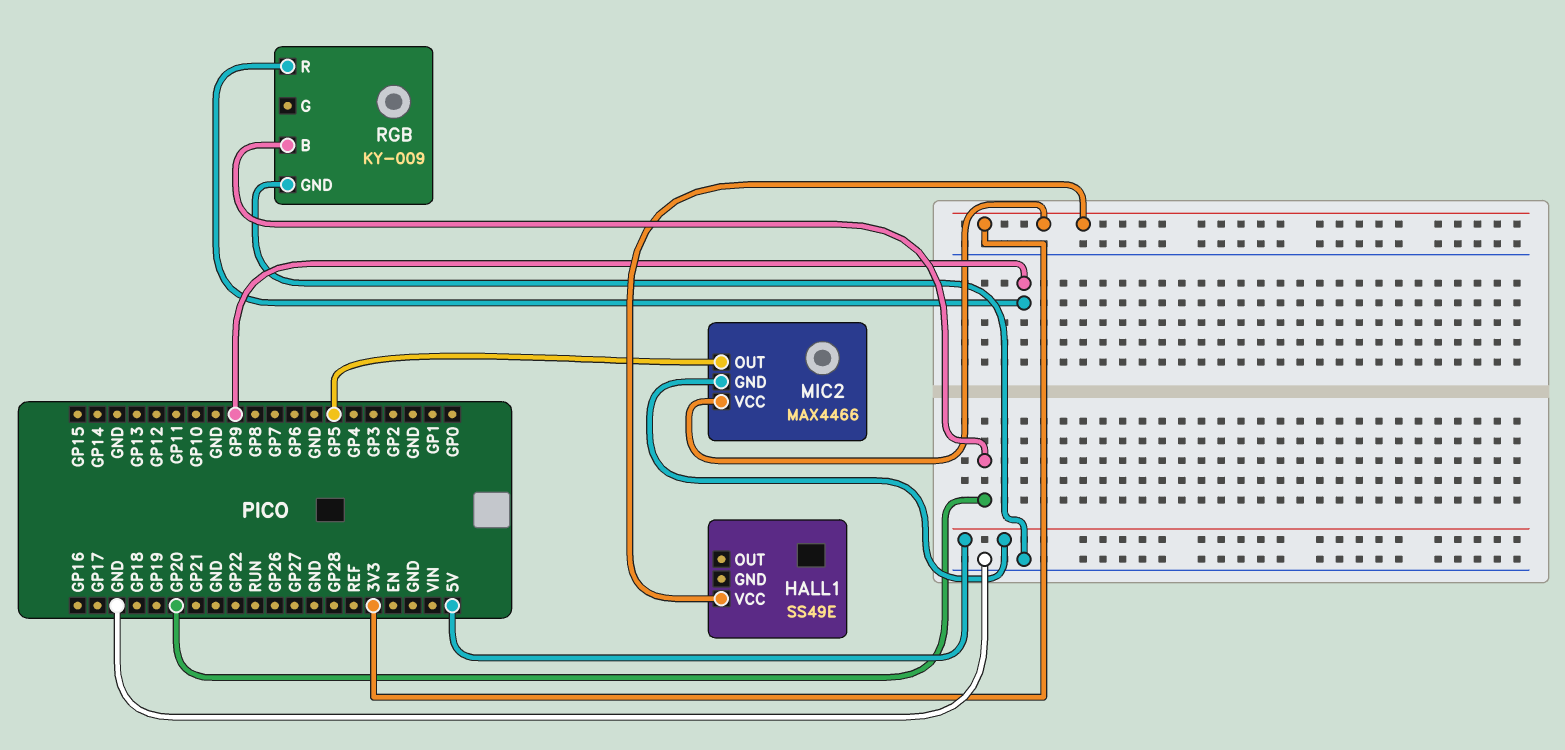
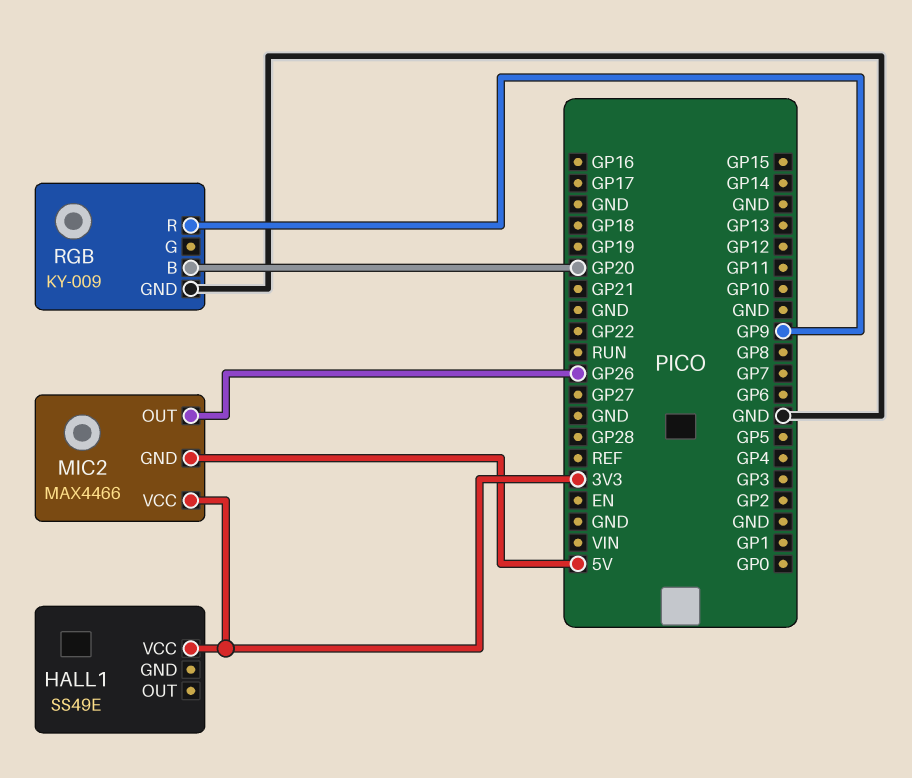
MIC2 pin OUT: GP5 -> GP26

